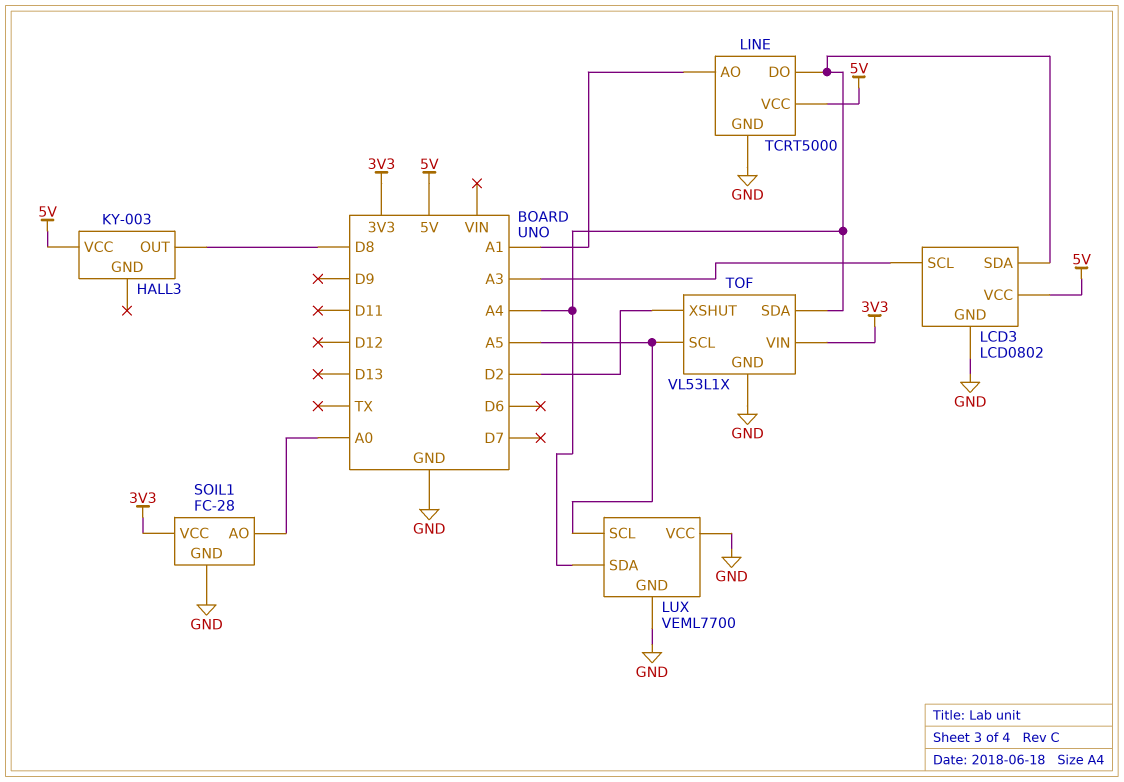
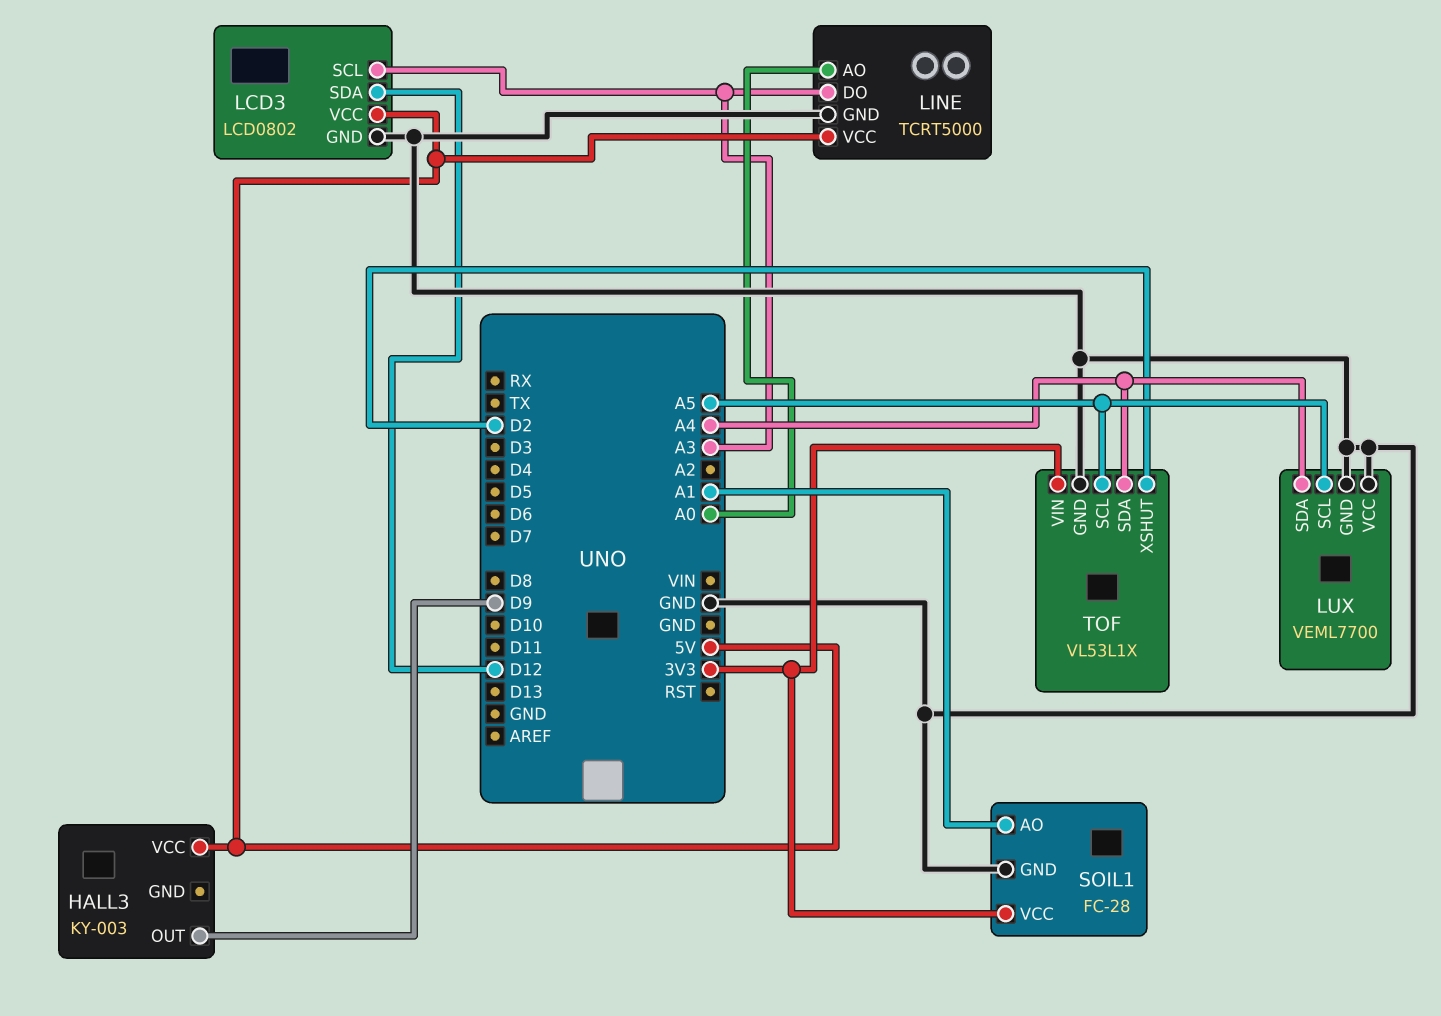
HALL3 pin OUT: D8 -> D9
LCD3 pin SDA: A4 -> D12
LINE pin AO: A1 -> A0
LINE pin DO: A4 -> A3
SOIL1 pin AO: A0 -> A1

